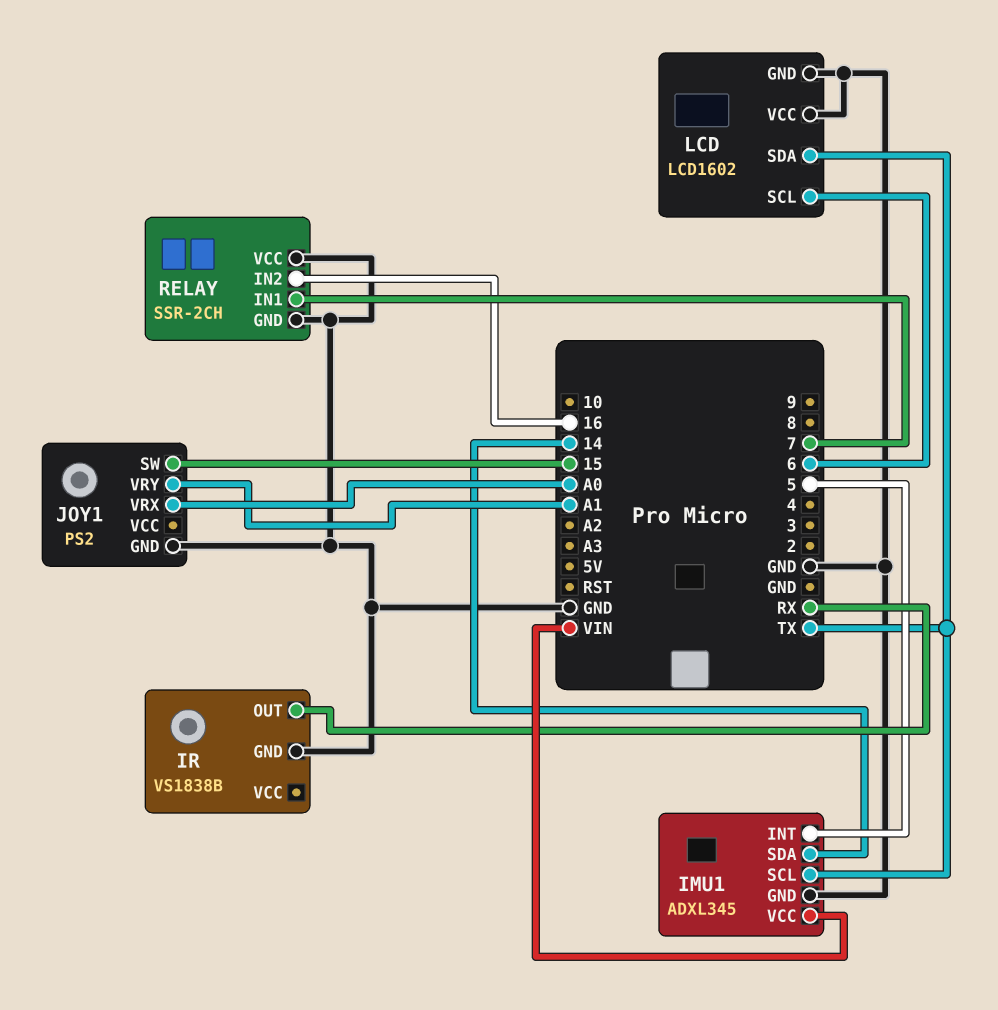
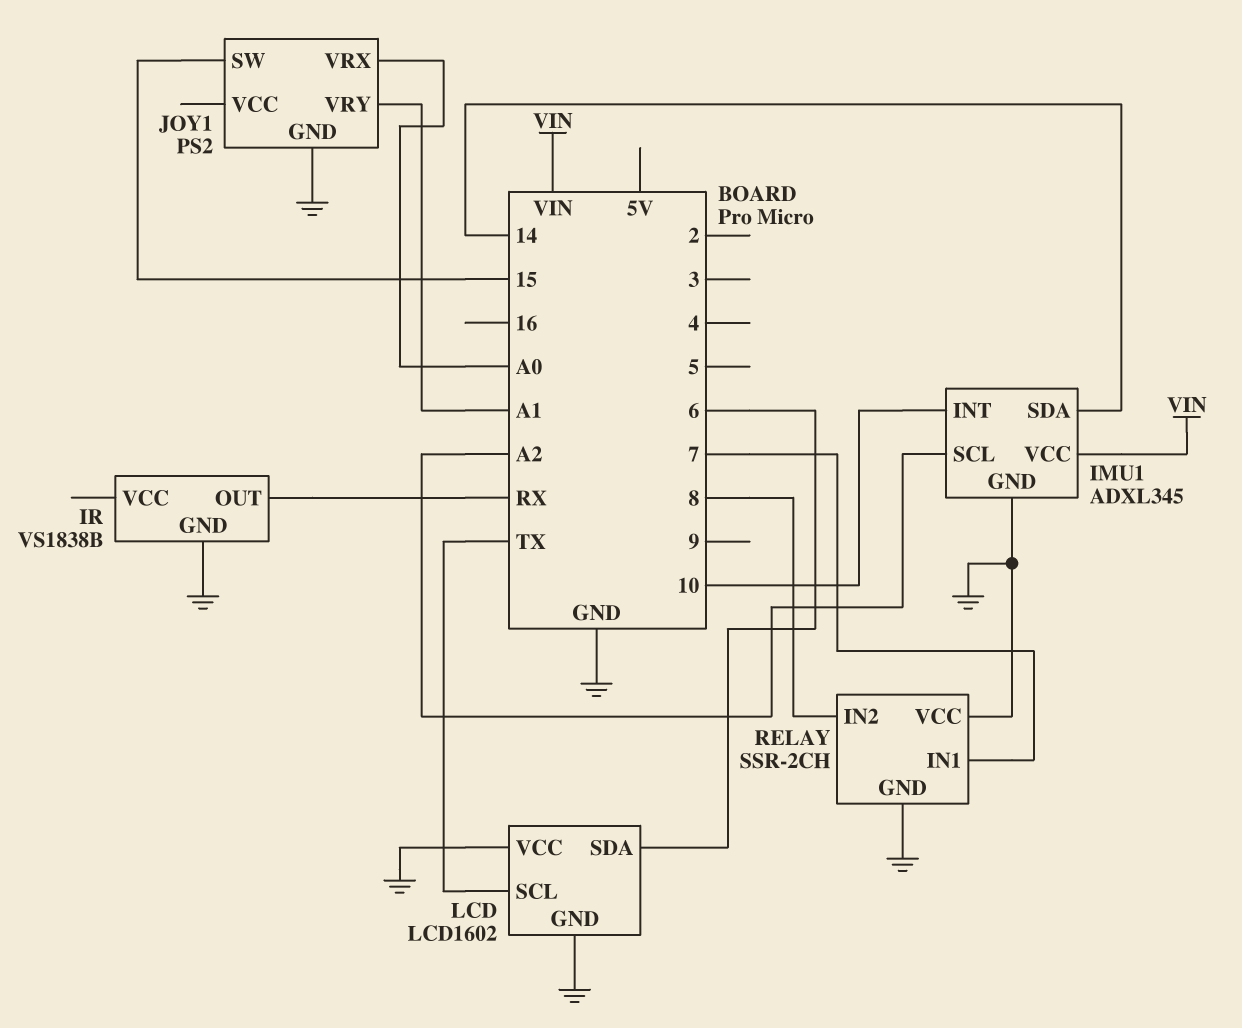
IMU1 pin INT: 5 -> 10
IMU1 pin SCL: TX -> A2
LCD pin SCL: 6 -> TX
LCD pin SDA: TX -> 6
RELAY pin IN2: 16 -> 8

